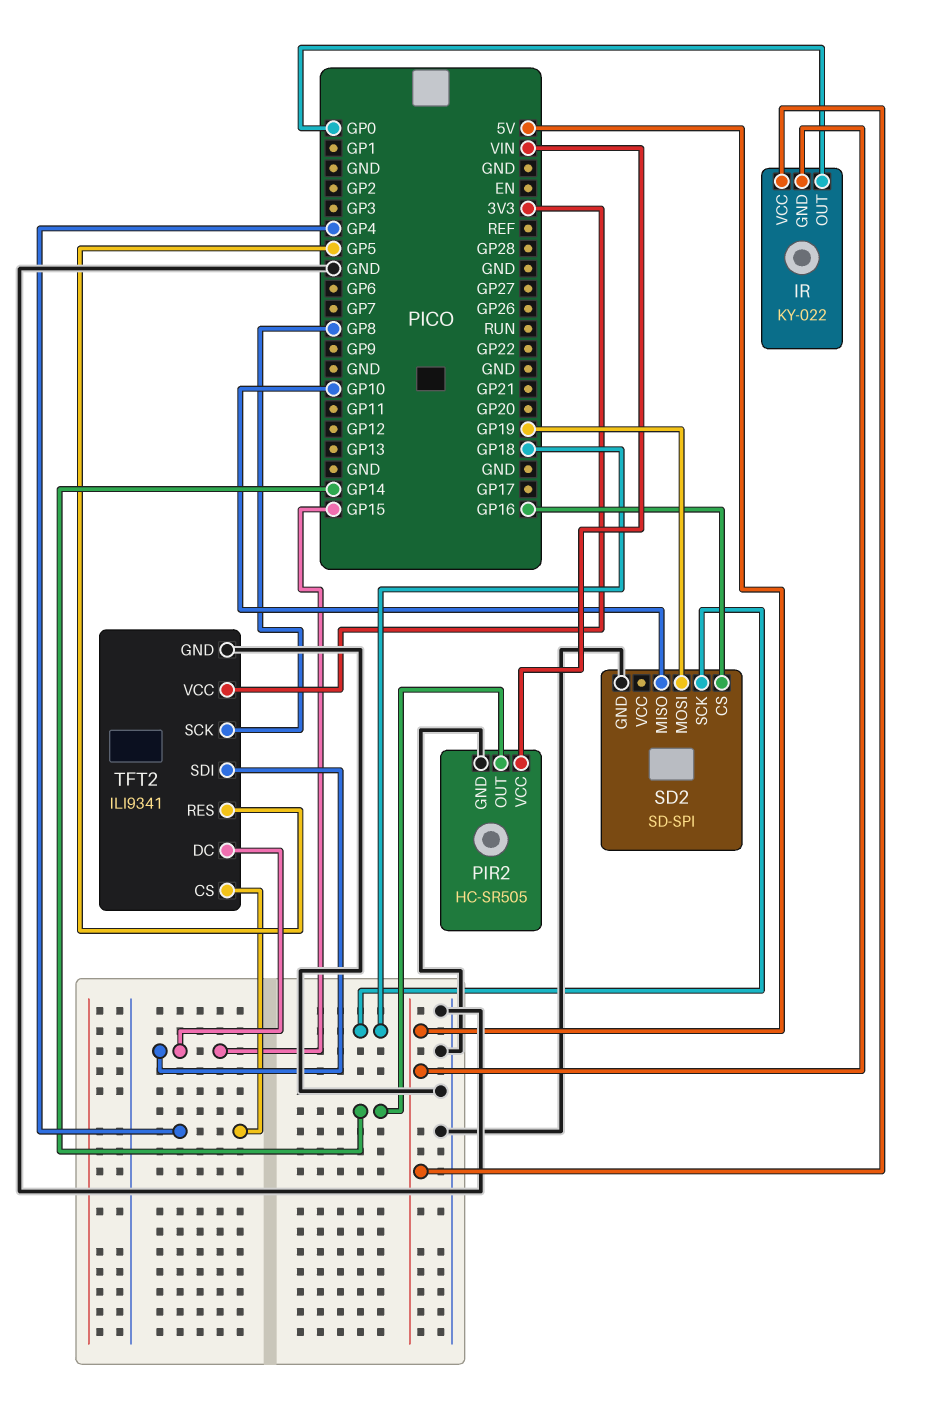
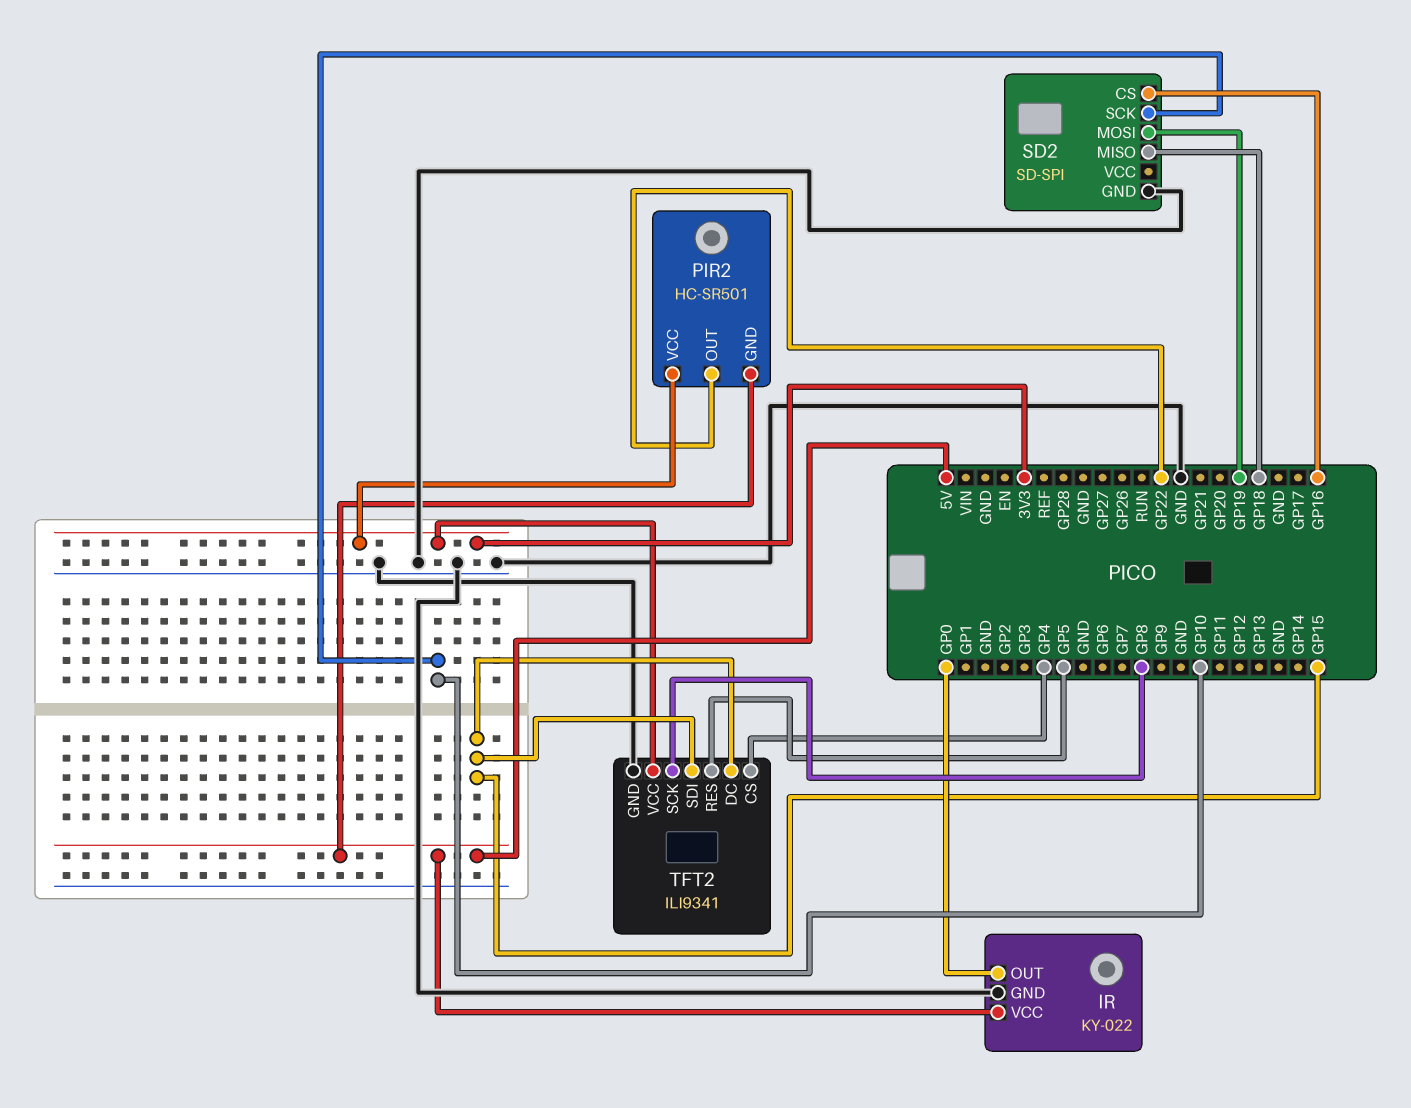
IR pin GND: 5V -> GND
PIR2: HC-SR505 -> HC-SR501
PIR2 pin GND: GND -> 5V
PIR2 pin OUT: GP14 -> GP22
PIR2 pin VCC: VIN -> 3V3
SD2 pin MISO: GP10 -> GP18
SD2 pin SCK: GP18 -> GP10

